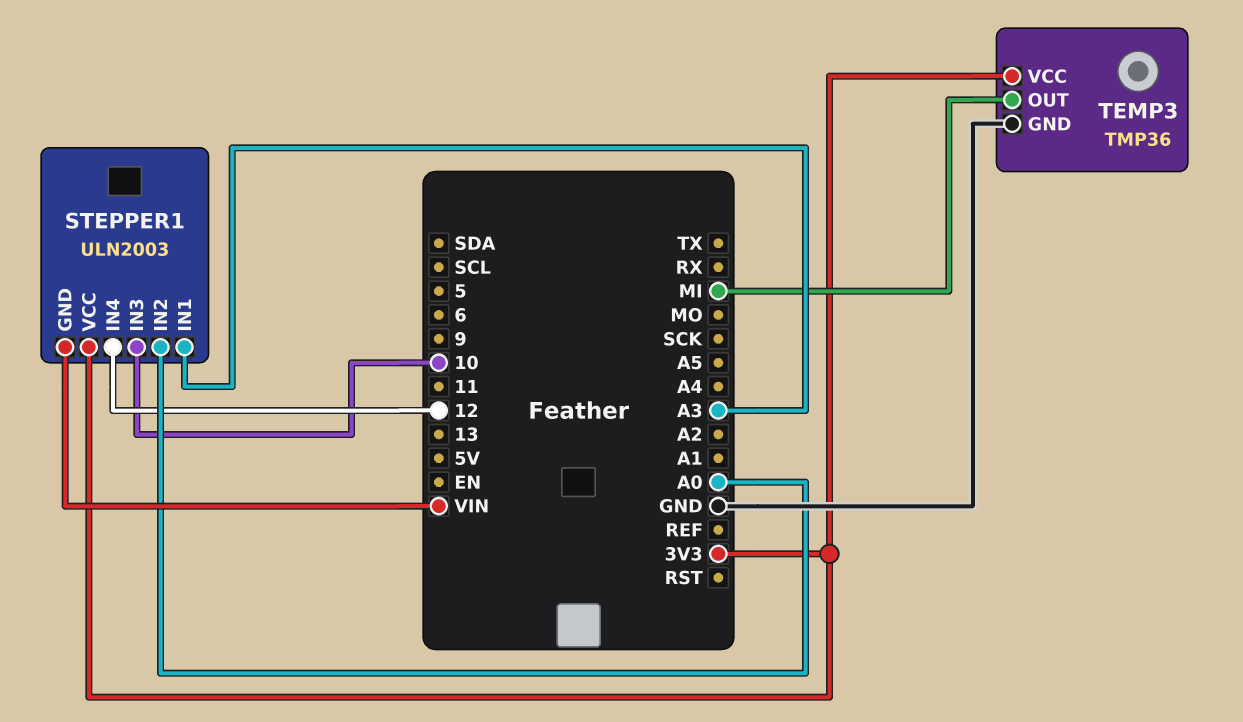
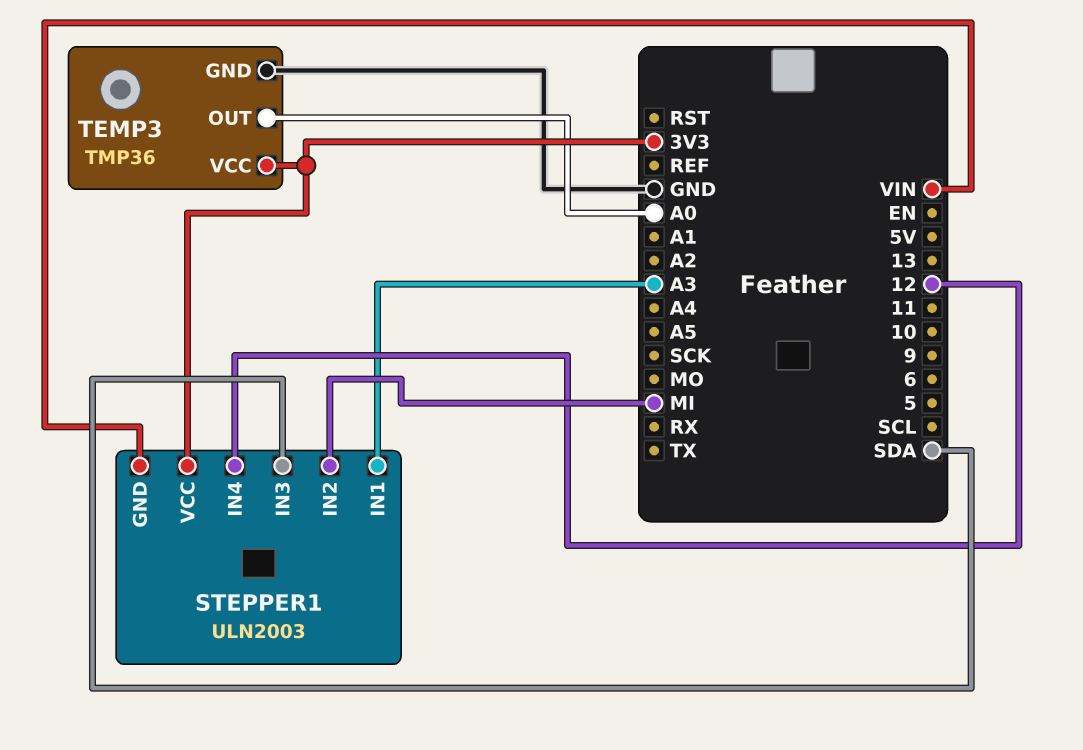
STEPPER1 pin IN2: A0 -> MI
STEPPER1 pin IN3: 10 -> SDA
TEMP3 pin OUT: MI -> A0

